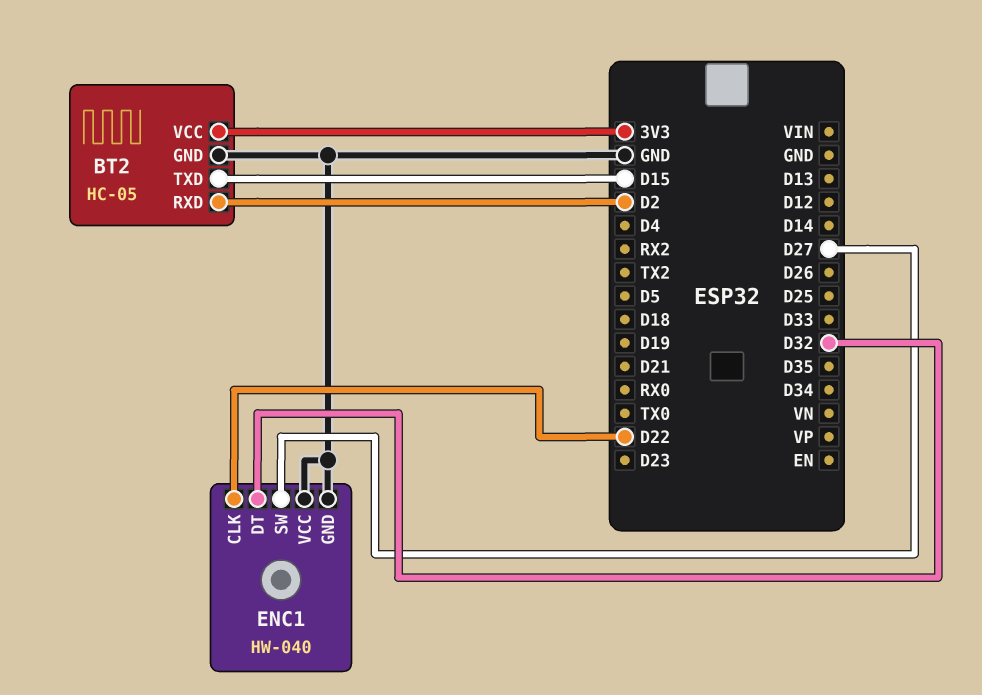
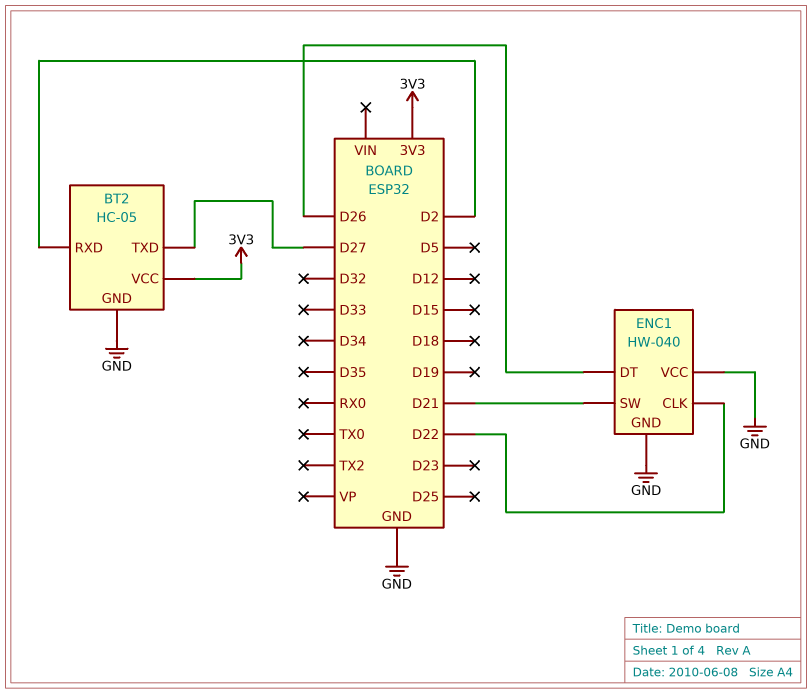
BT2 pin TXD: D15 -> D27
ENC1 pin DT: D32 -> D26
ENC1 pin SW: D27 -> D21

